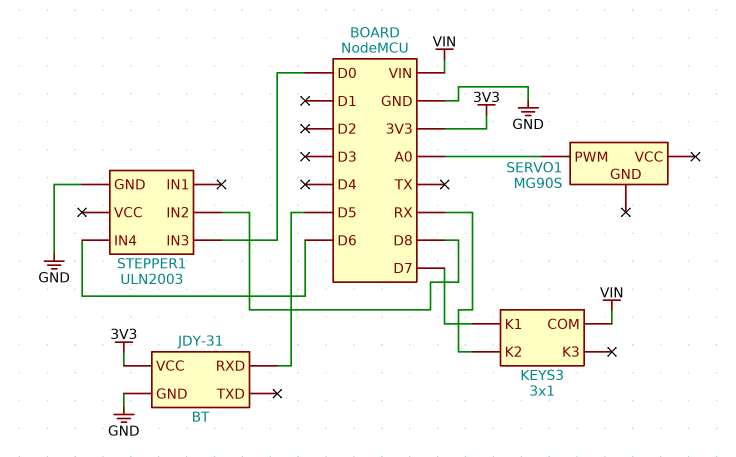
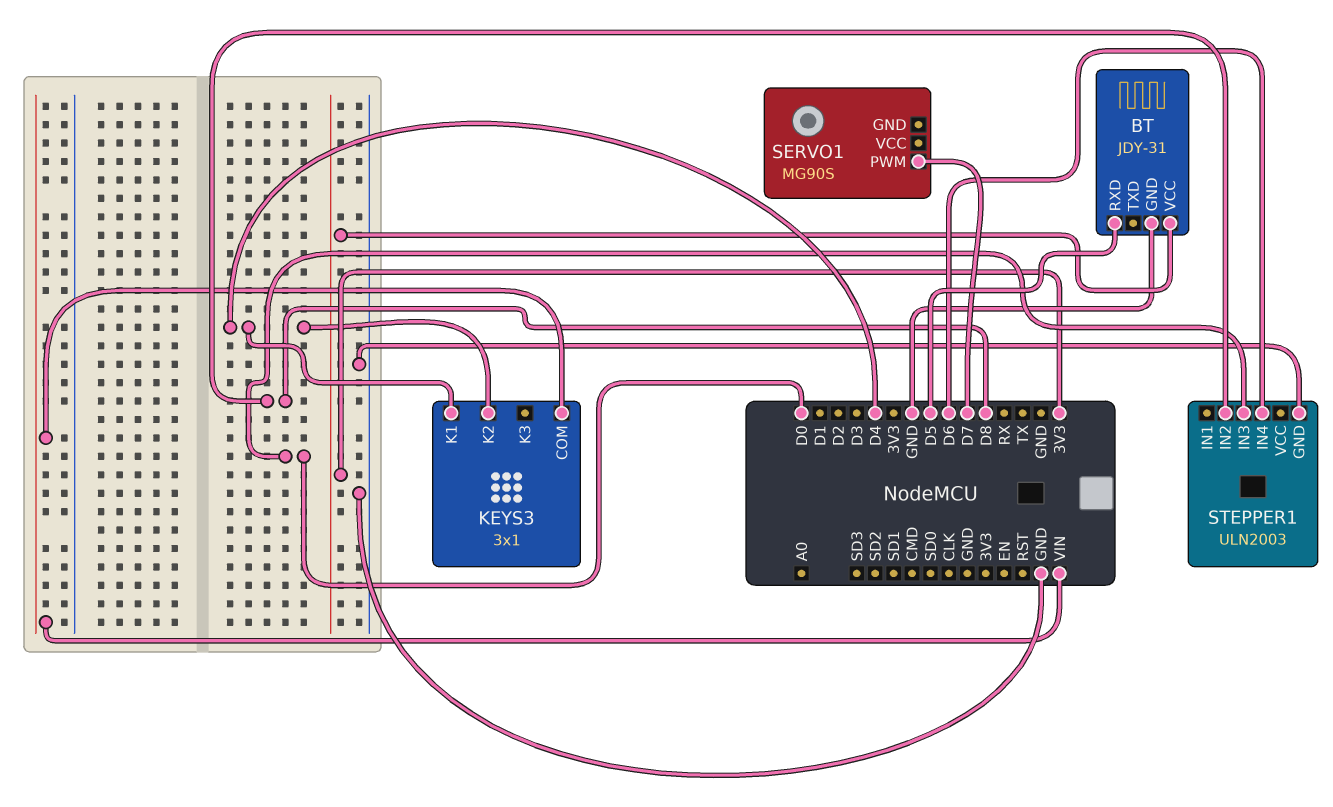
KEYS3 pin K1: D7 -> D4
KEYS3 pin K2: RX -> D4
SERVO1 pin PWM: A0 -> D7

